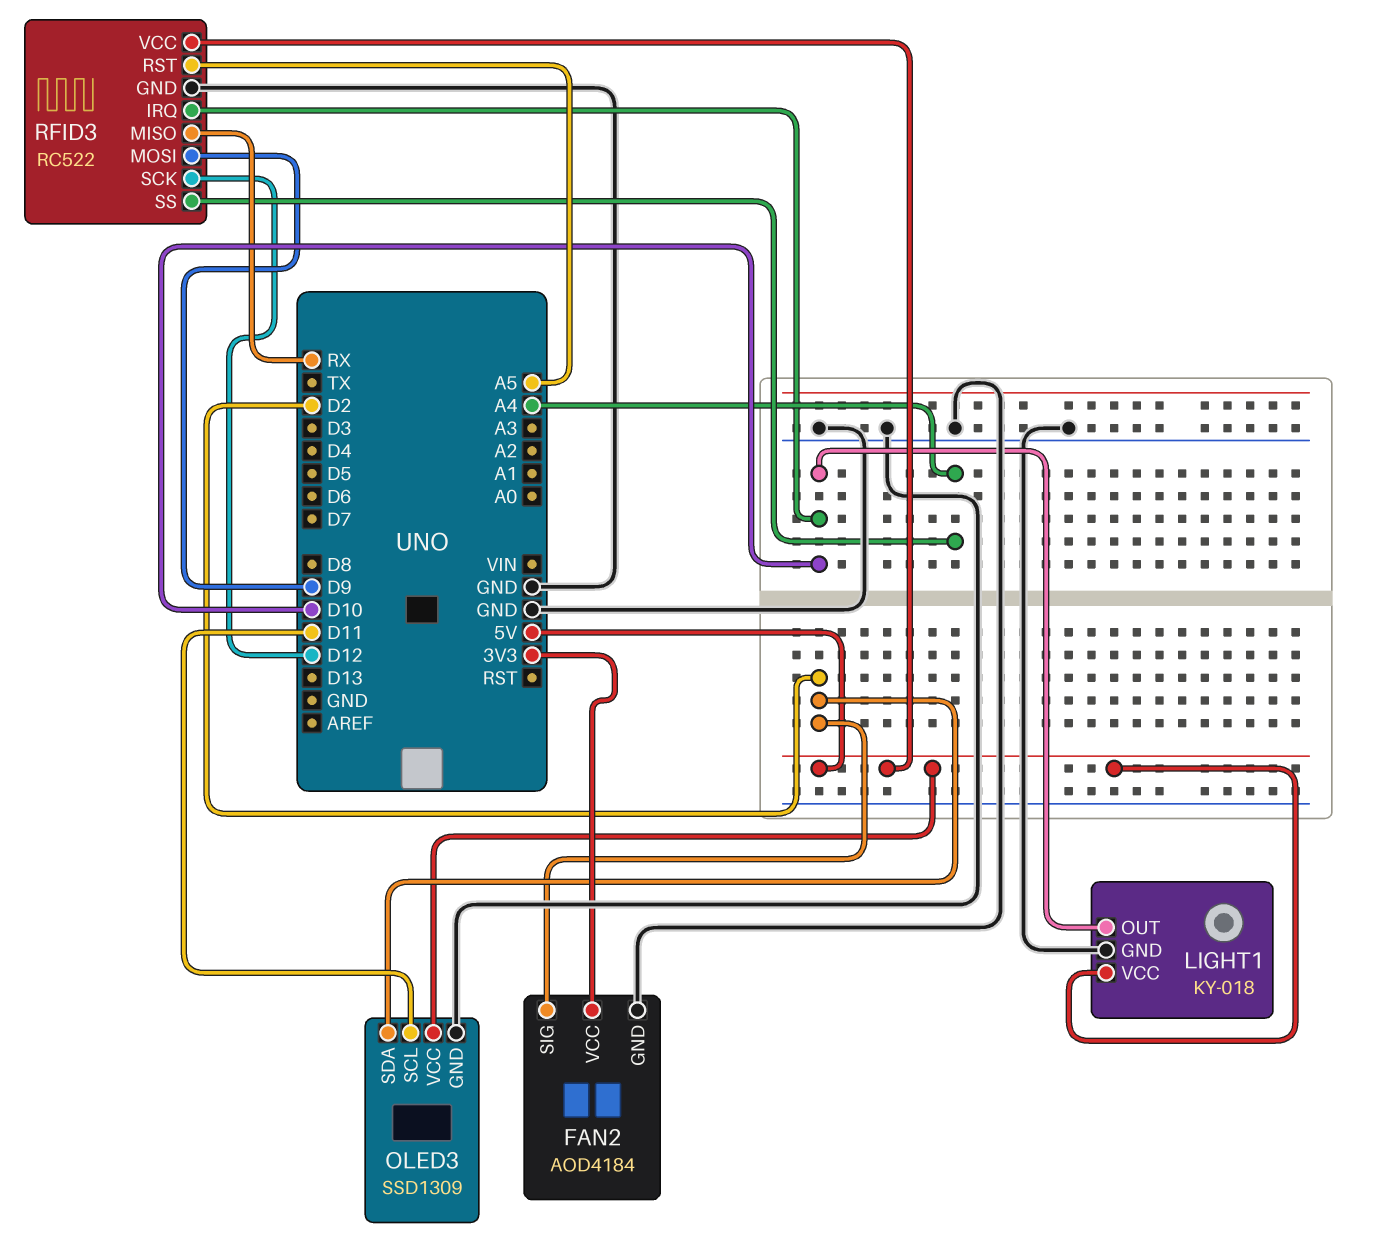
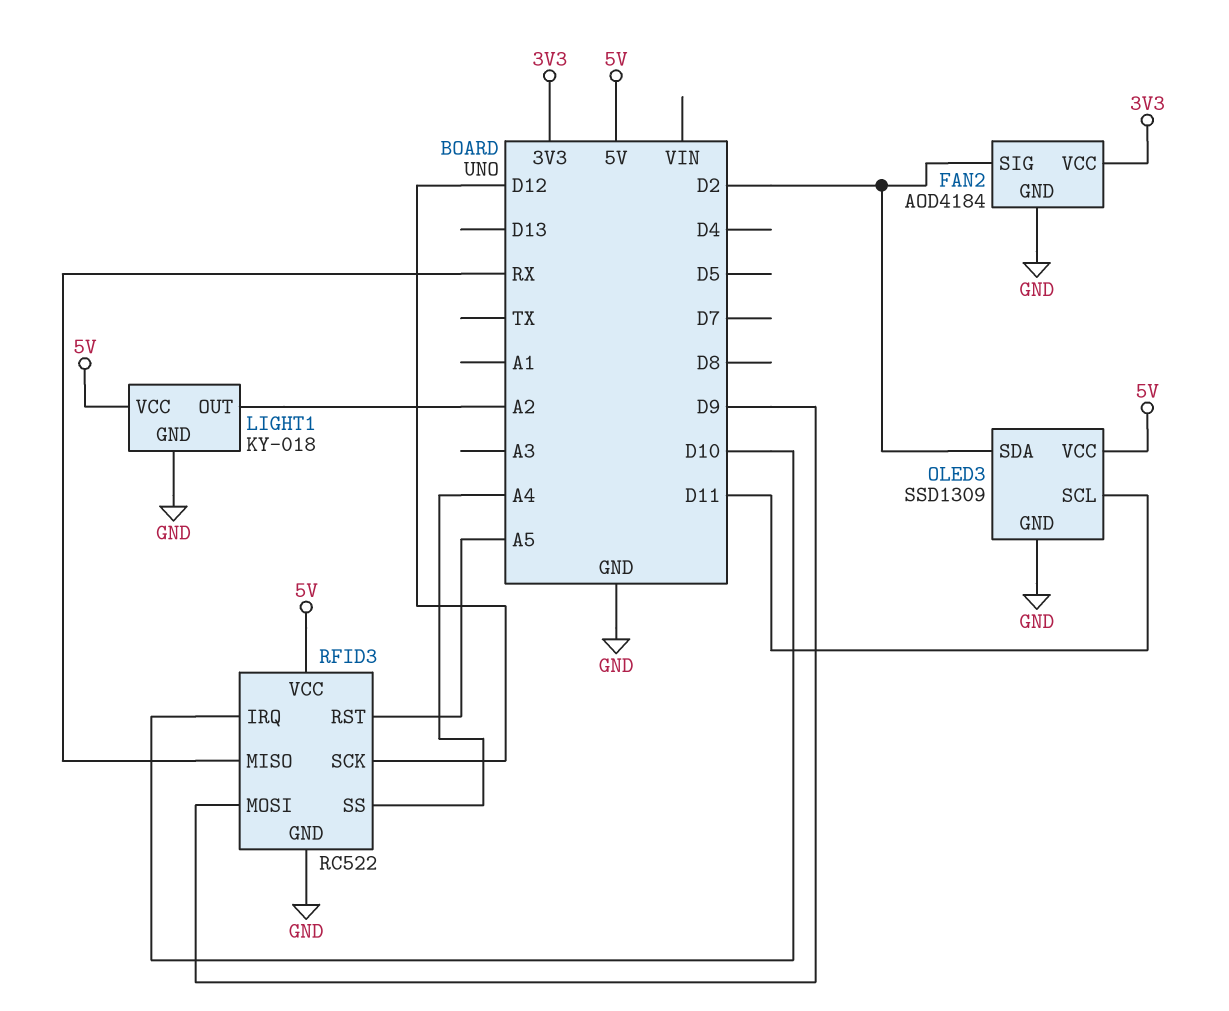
LIGHT1 pin OUT: D10 -> A2

